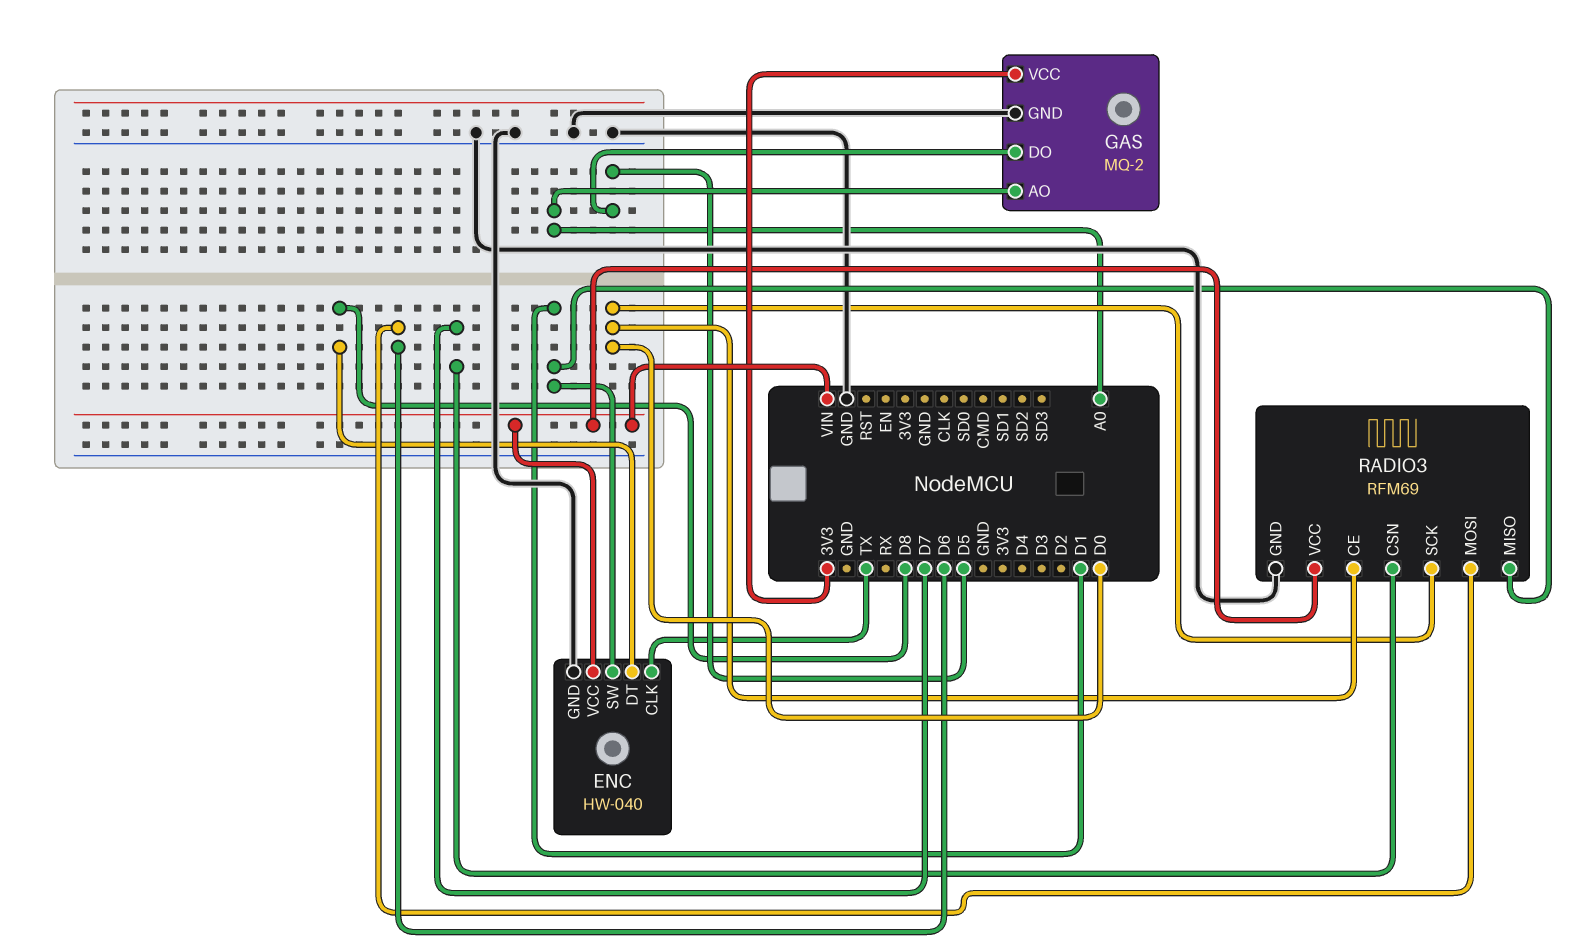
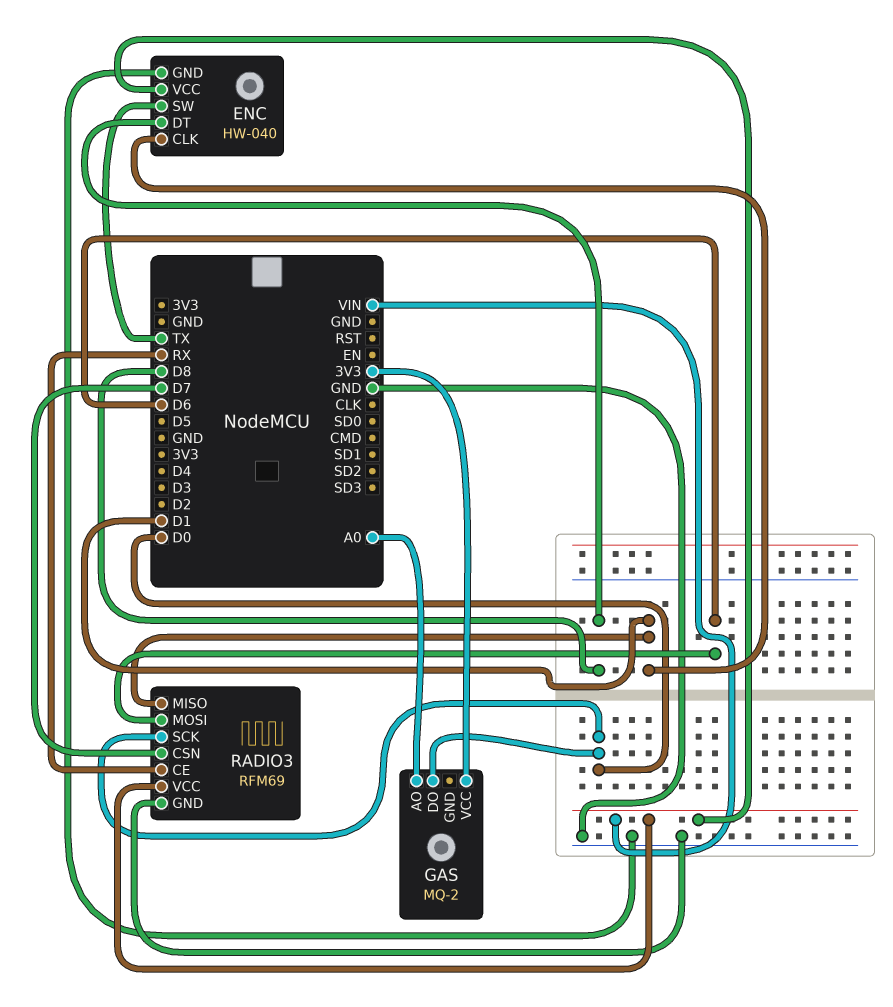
ENC pin CLK: TX -> D1
ENC pin SW: D1 -> TX
GAS pin DO: D5 -> D0
GAS pin GND: GND -> none
RADIO3 pin CE: D0 -> RX

